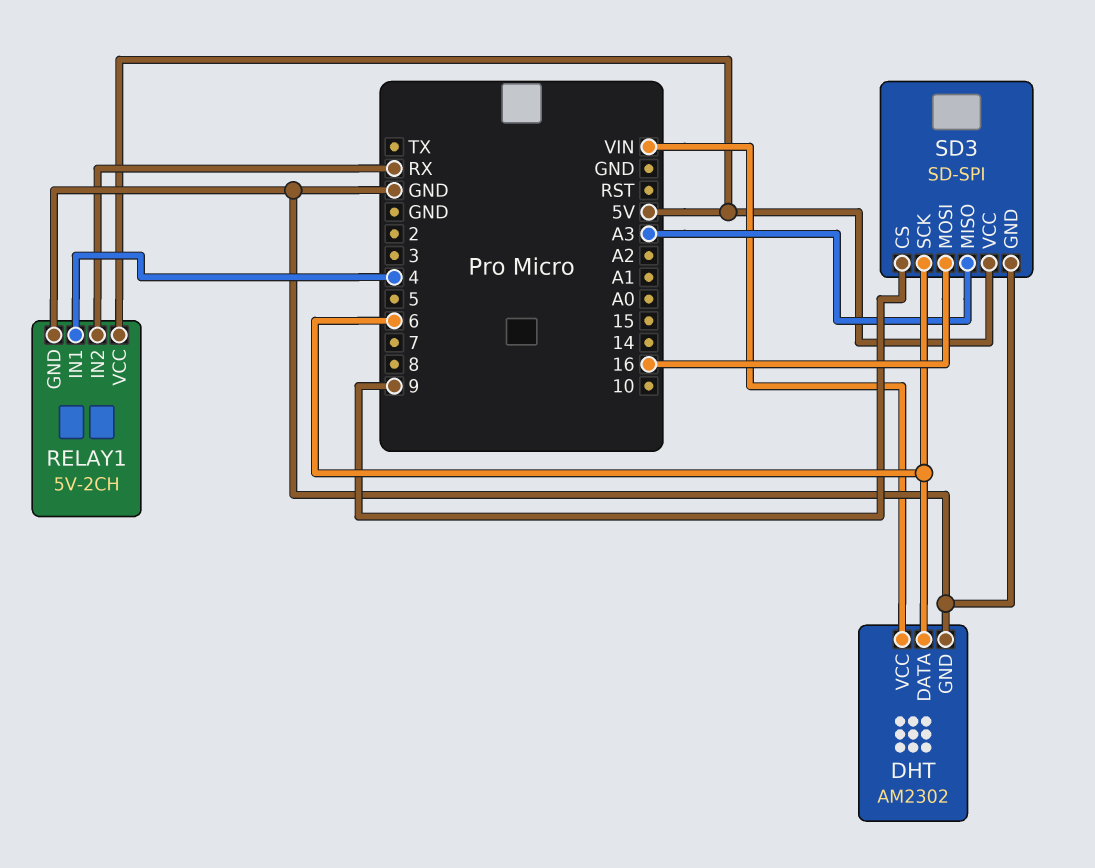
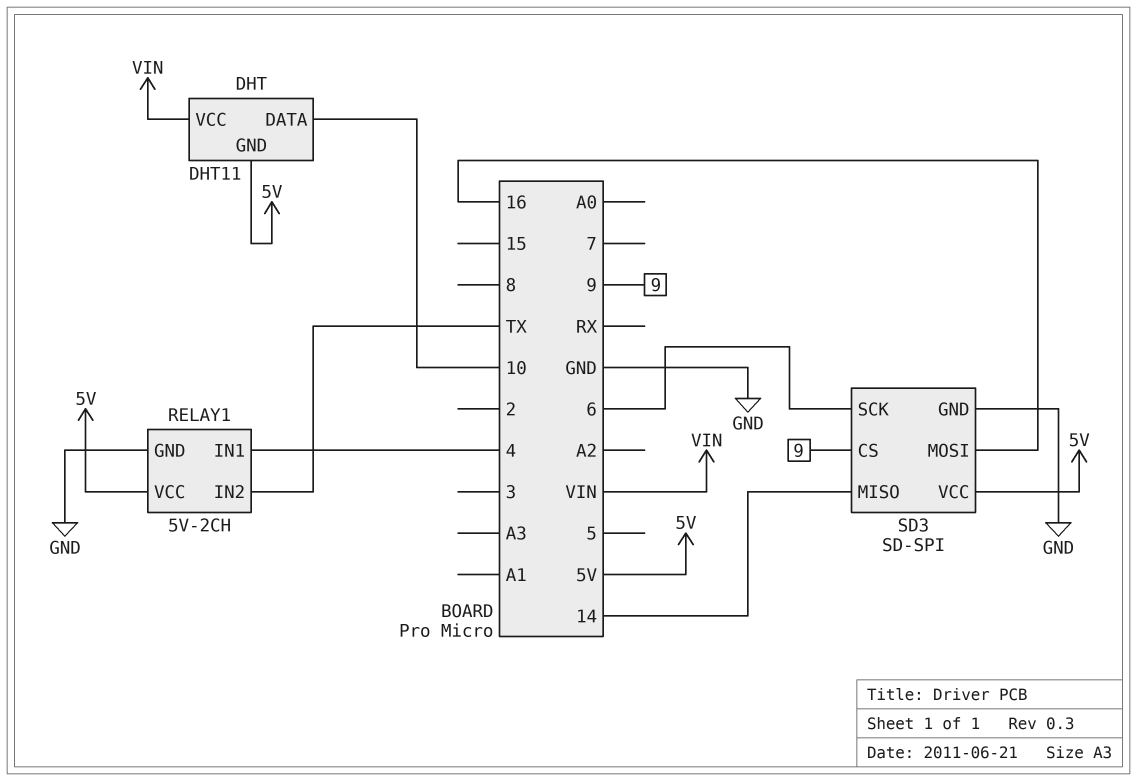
DHT: AM2302 -> DHT11
DHT pin DATA: 6 -> 10
DHT pin GND: GND -> 5V
RELAY1 pin IN2: RX -> TX
SD3 pin MISO: A3 -> 14

